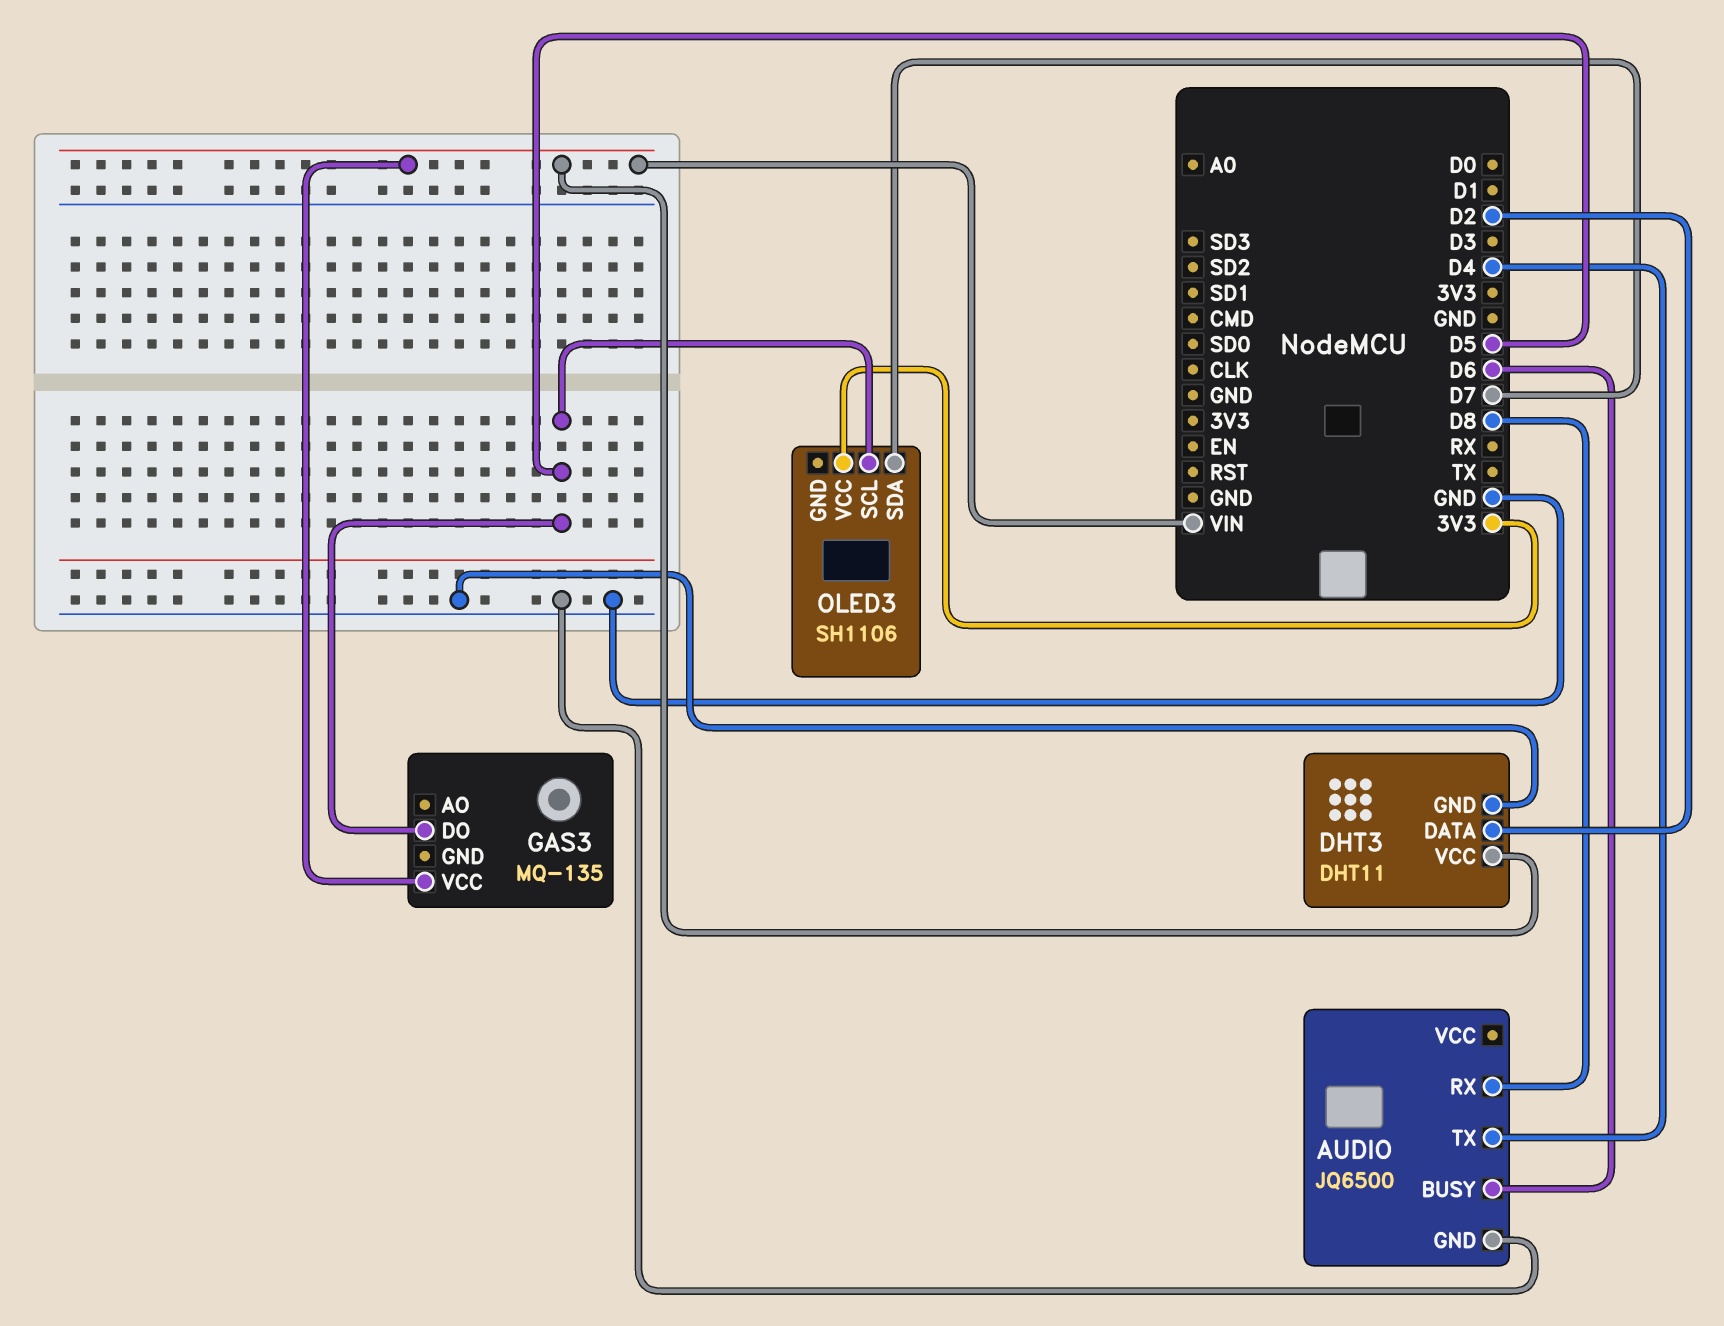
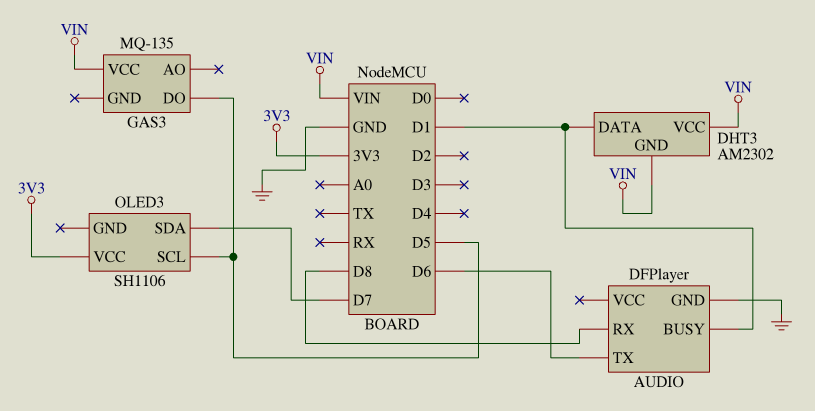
AUDIO: JQ6500 -> DFPlayer
AUDIO pin BUSY: D6 -> D1
AUDIO pin TX: D4 -> D6
DHT3: DHT11 -> AM2302
DHT3 pin DATA: D2 -> D1
DHT3 pin GND: GND -> VIN

